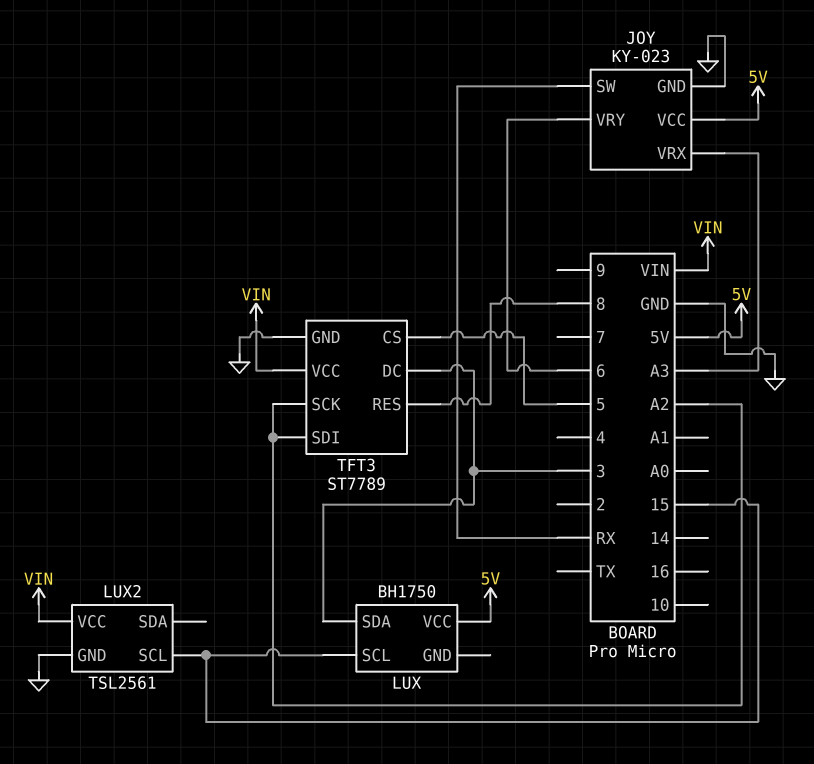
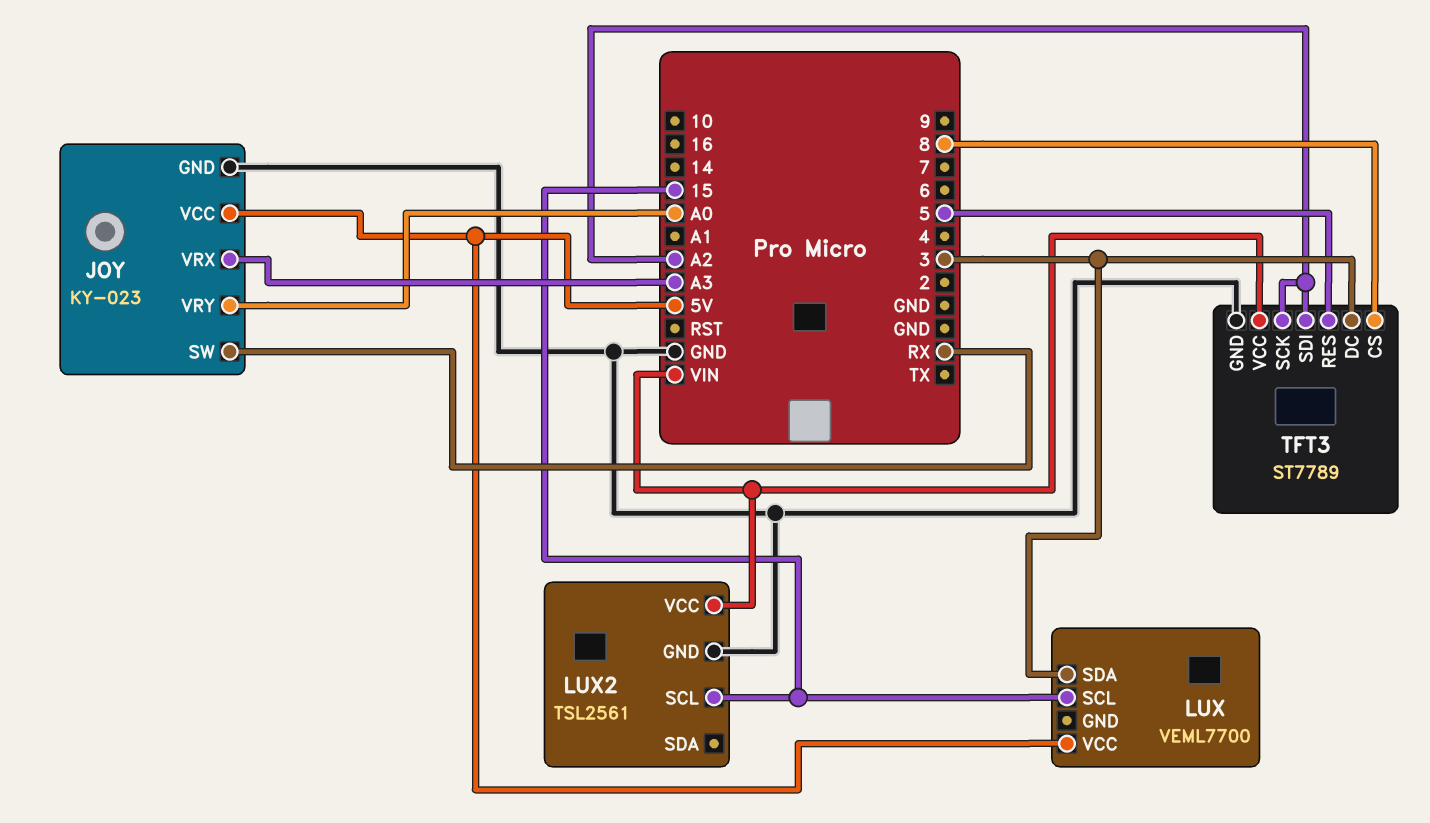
JOY pin VRY: 6 -> A0
LUX: BH1750 -> VEML7700
TFT3 pin CS: 5 -> 8
TFT3 pin RES: 8 -> 5

